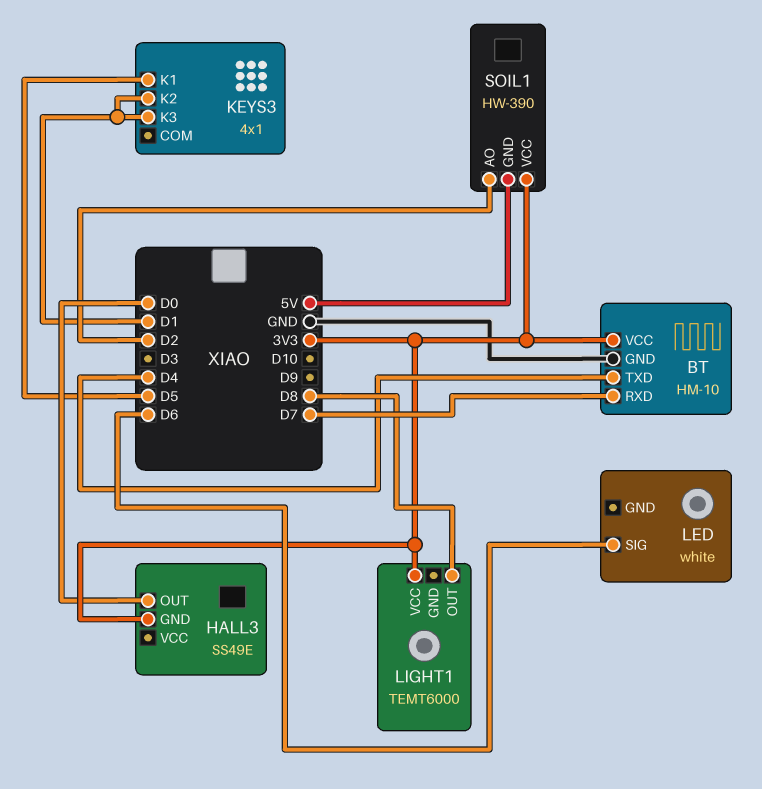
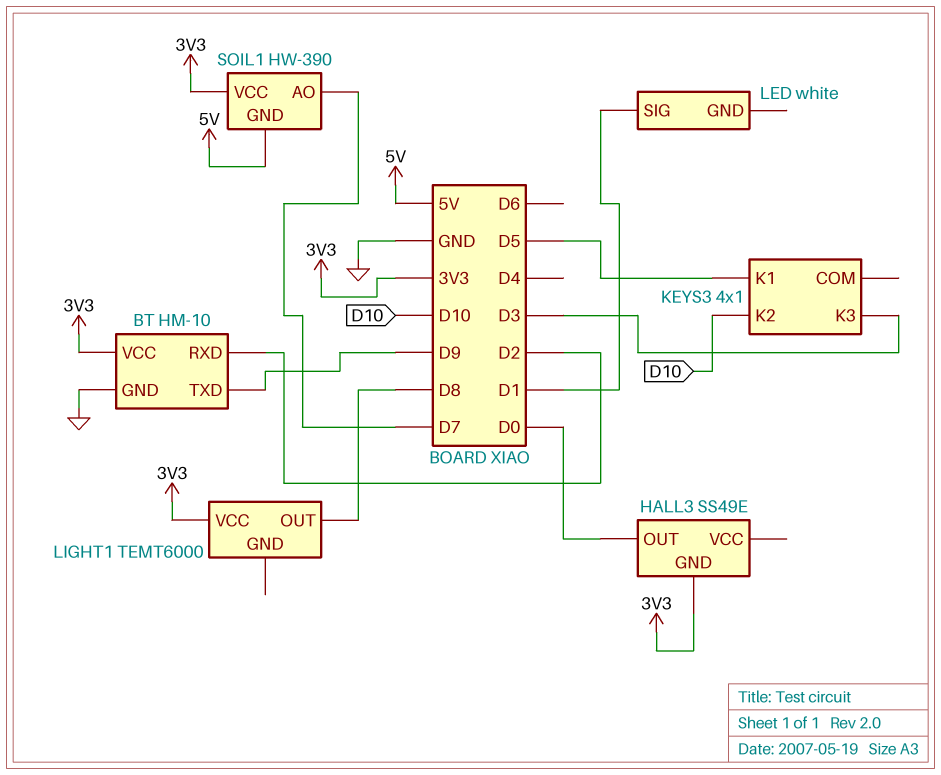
BT pin RXD: D7 -> D2
BT pin TXD: D4 -> D9
KEYS3 pin K2: D1 -> D10
KEYS3 pin K3: D1 -> D3
LED pin SIG: D6 -> D1
SOIL1 pin AO: D2 -> D7

